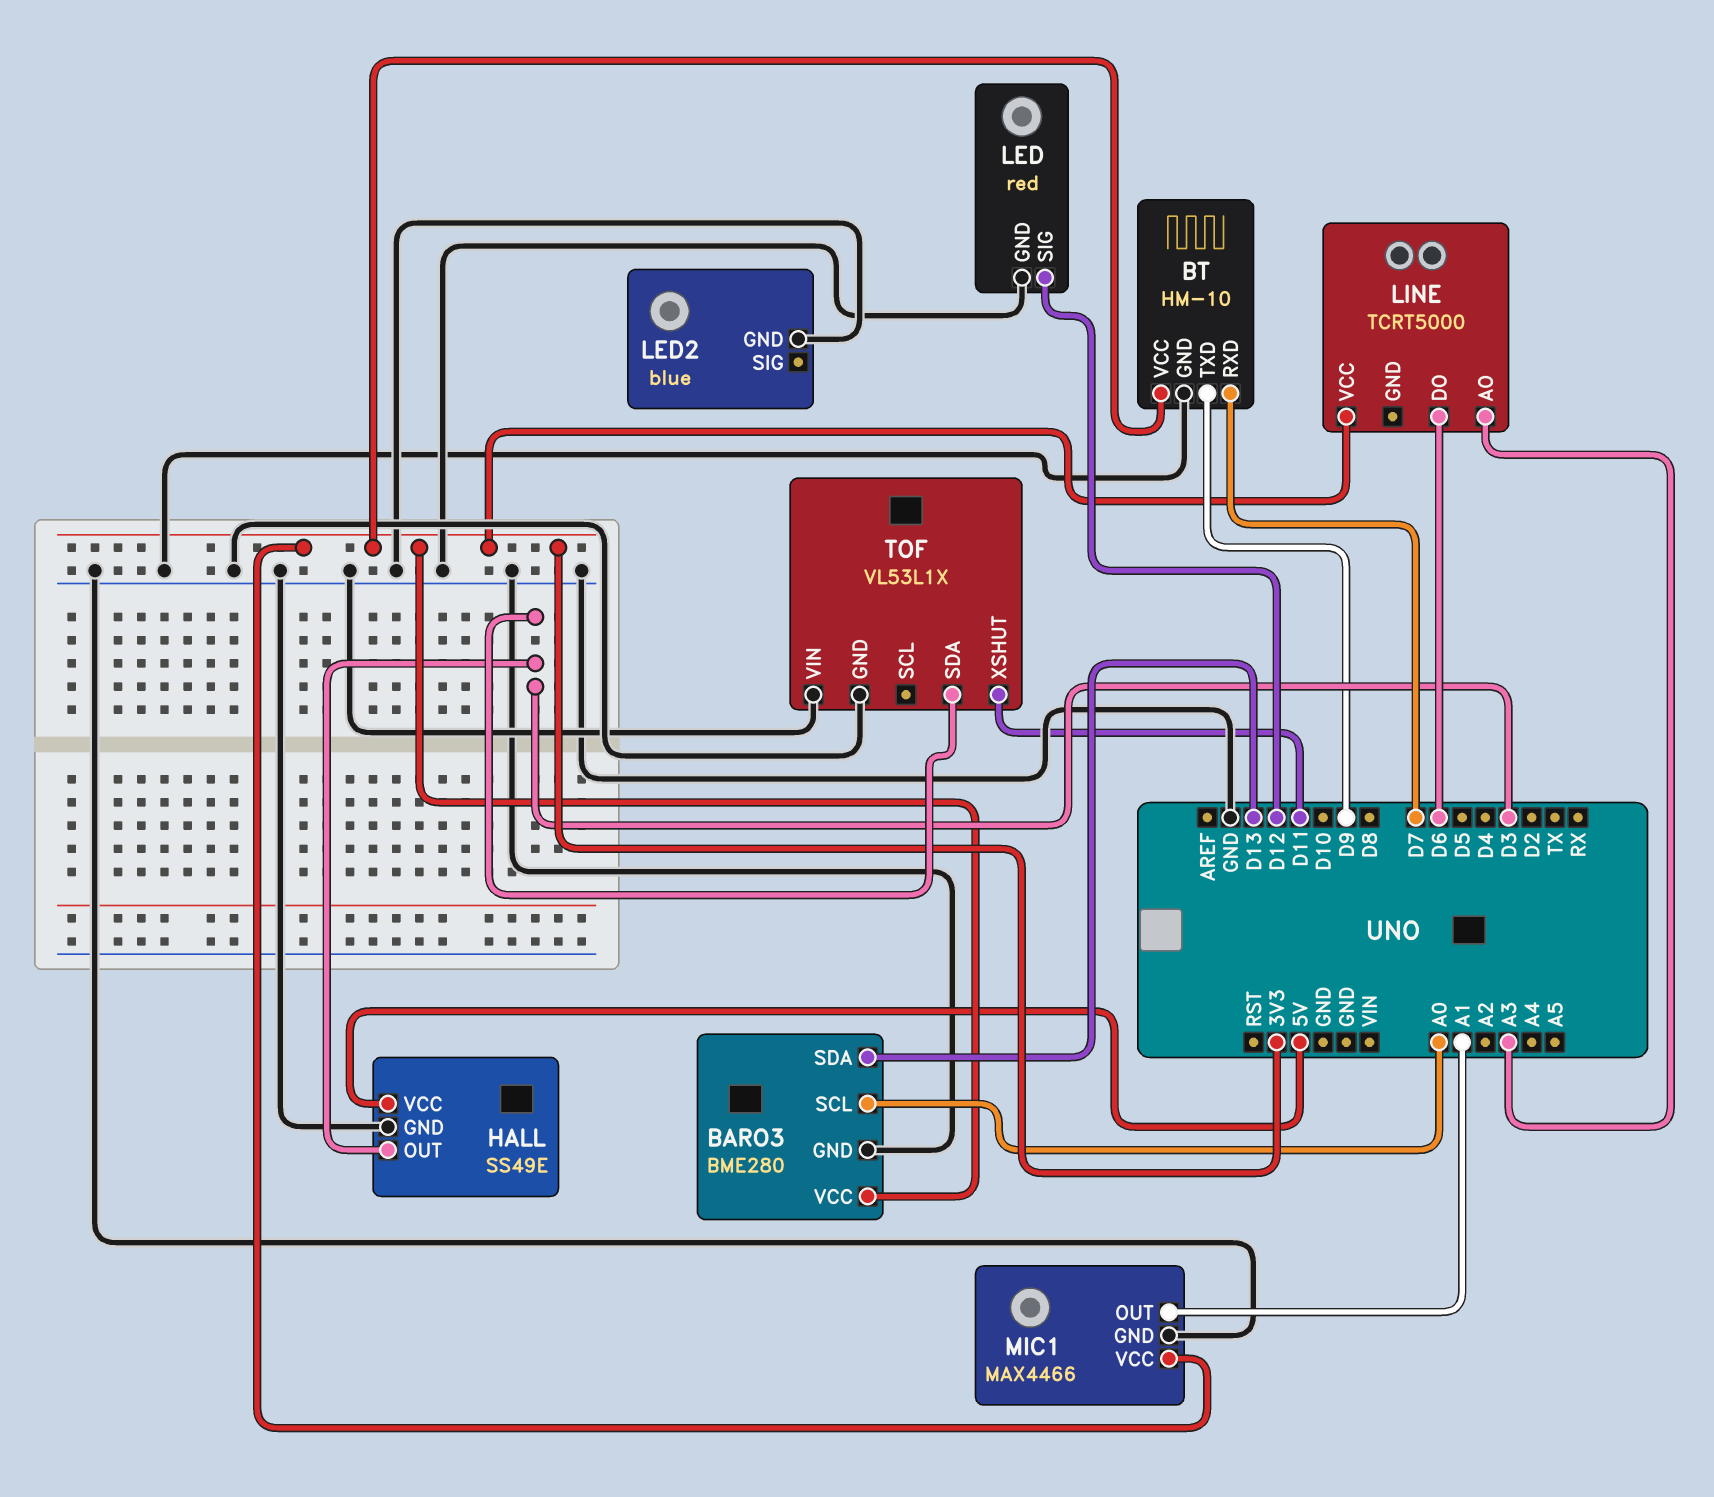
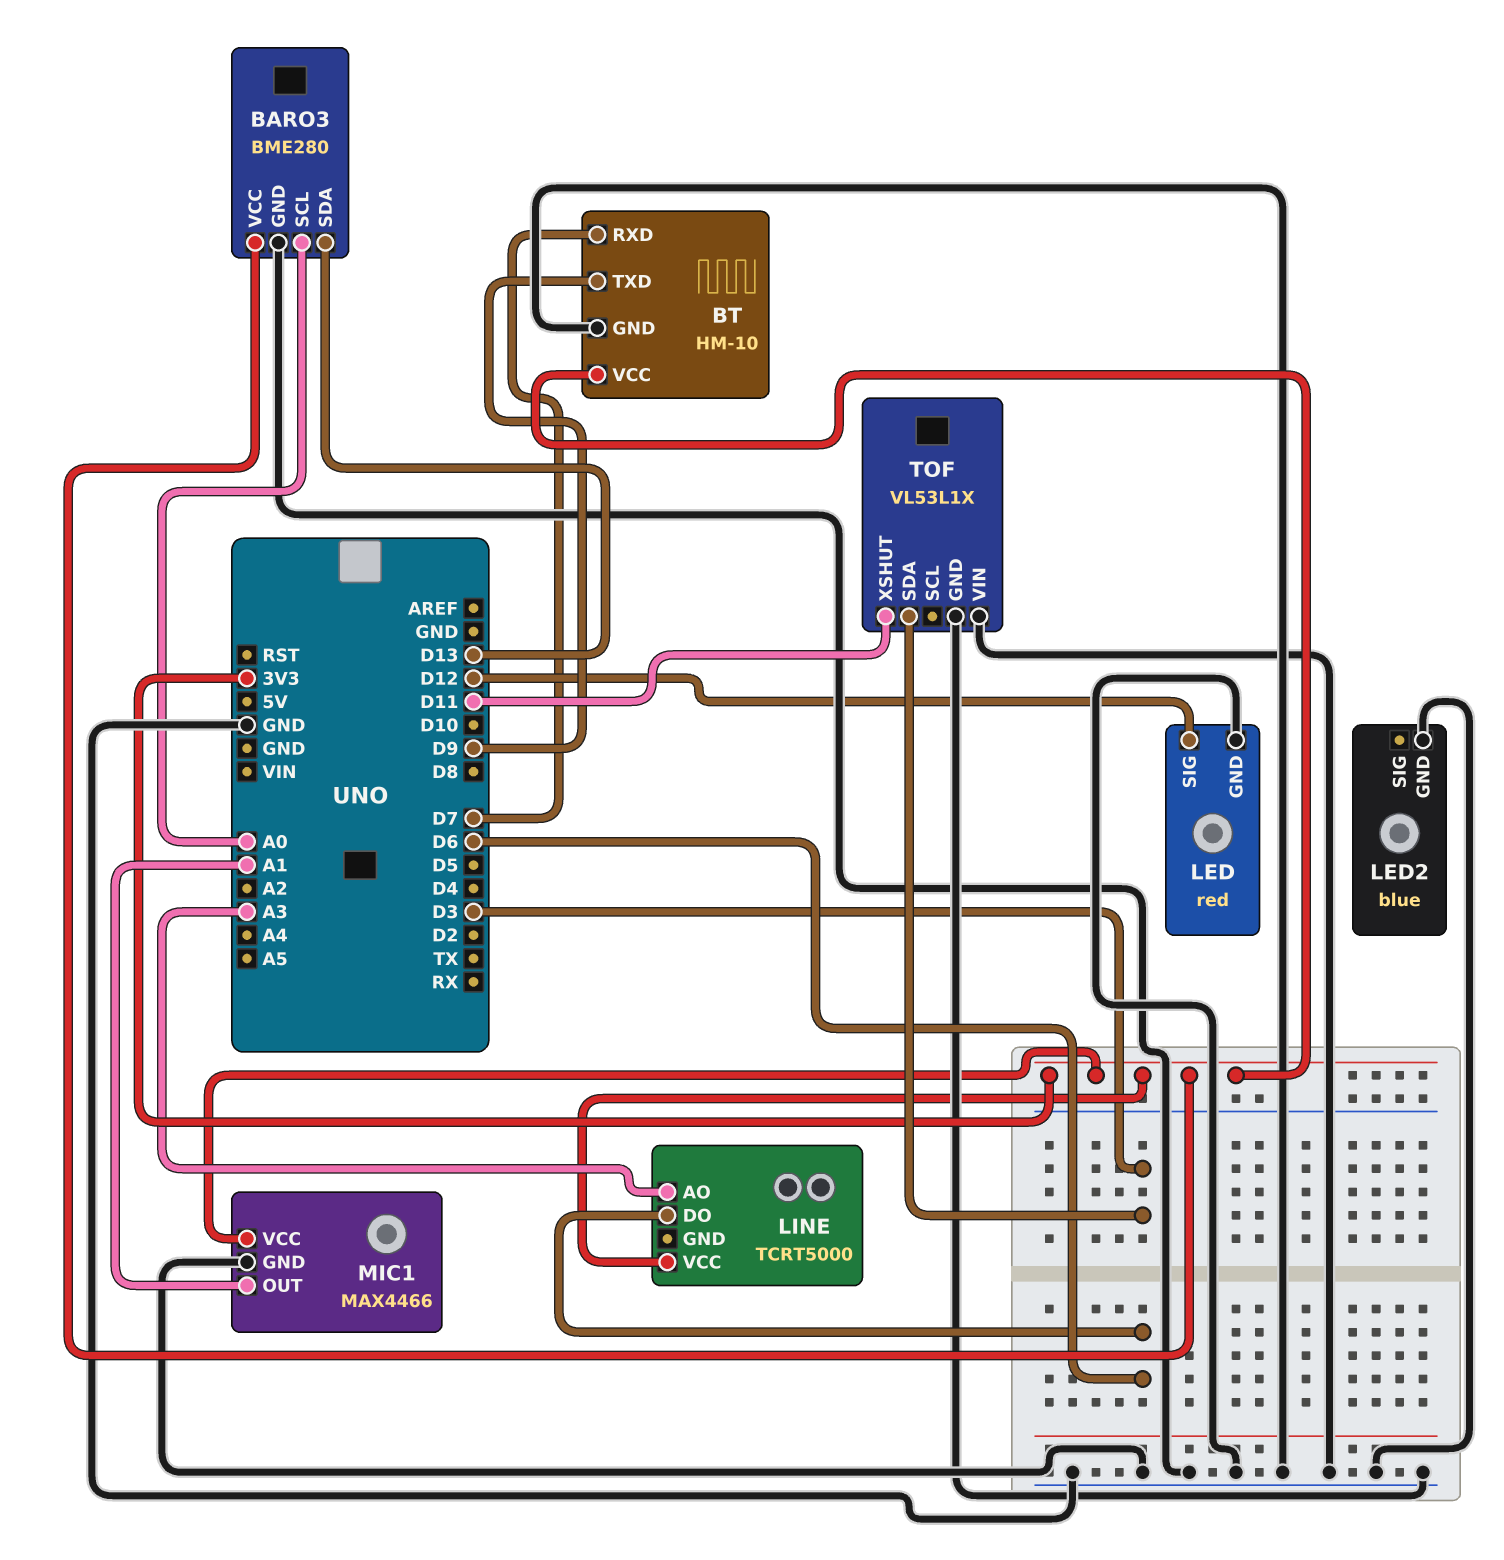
HALL: SS49E -> none
HALL pin GND: GND -> none
HALL pin OUT: D3 -> none
HALL pin VCC: 5V -> none

